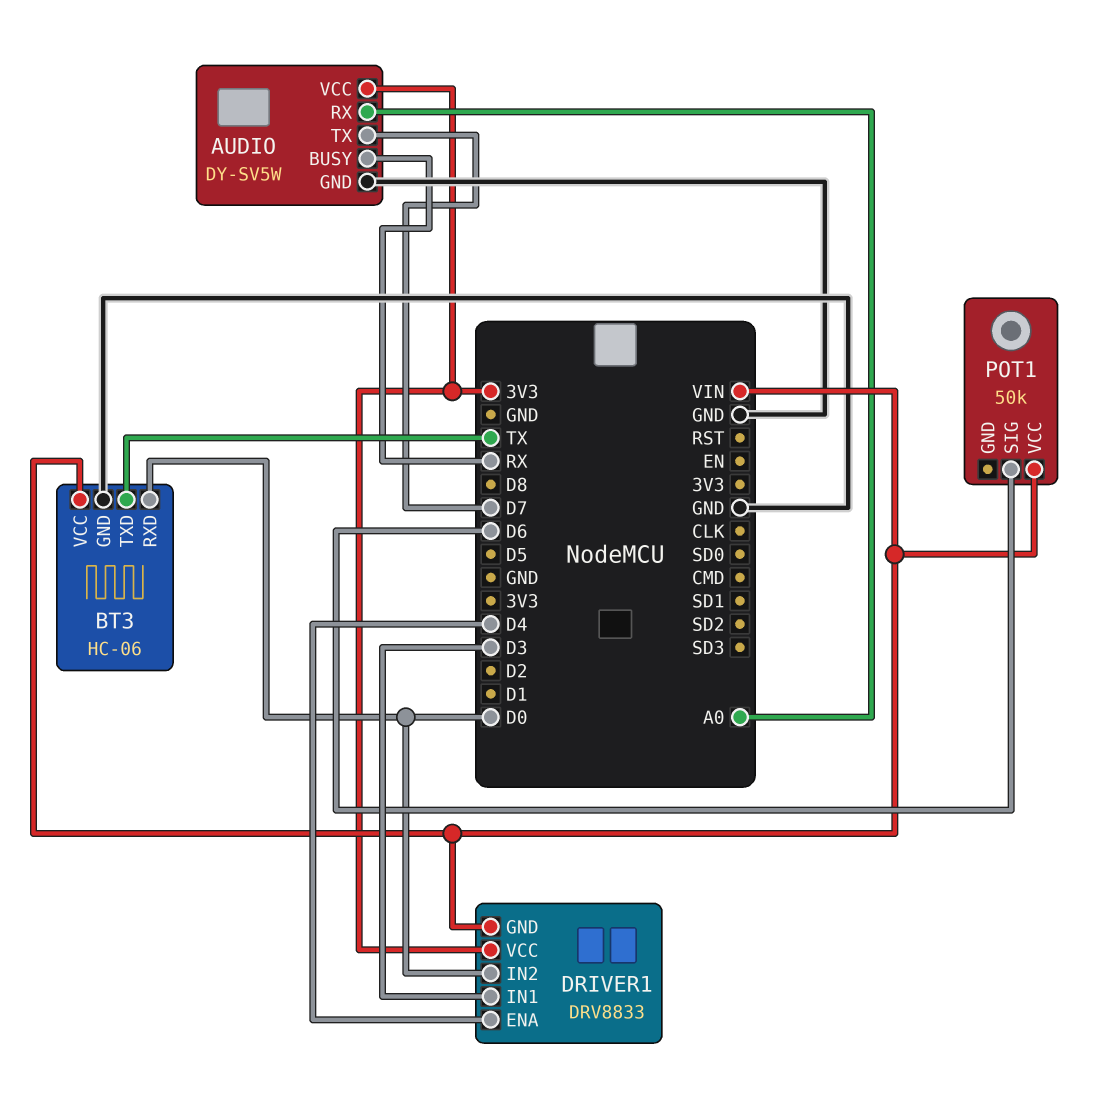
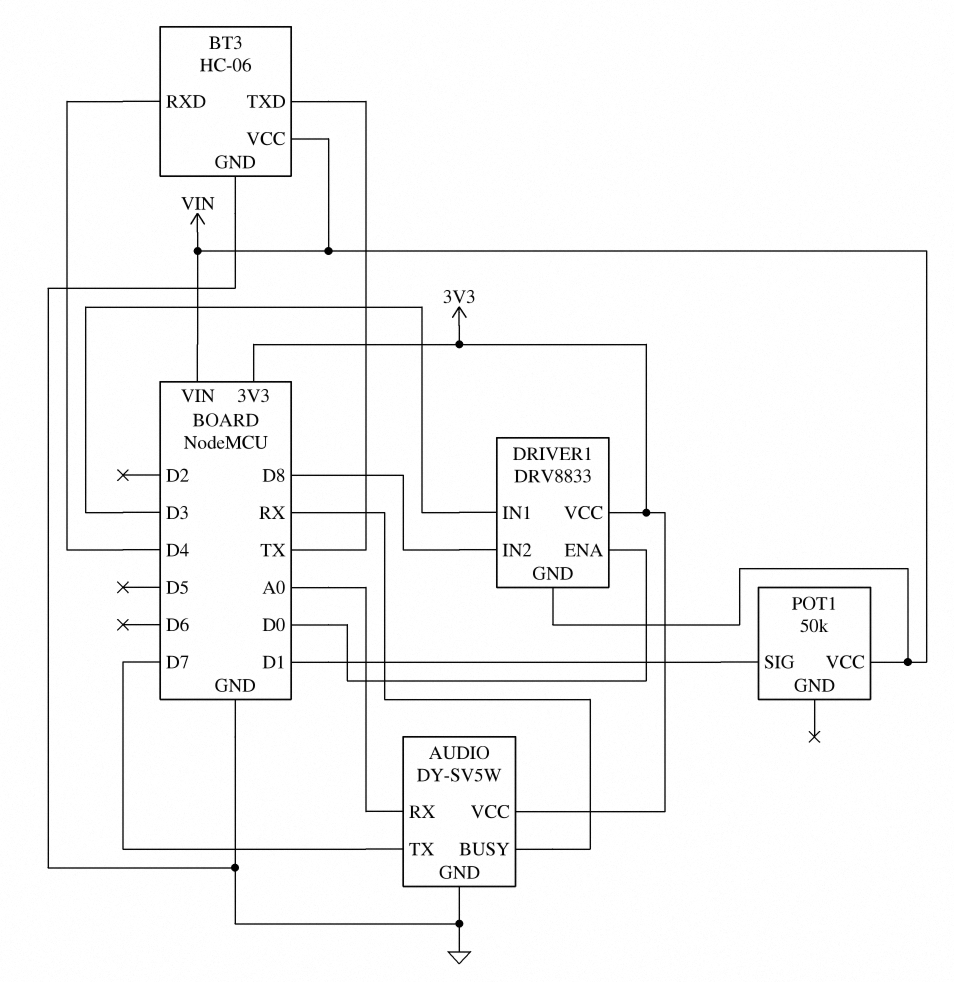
BT3 pin RXD: D0 -> D4
DRIVER1 pin ENA: D4 -> D0
DRIVER1 pin IN2: D0 -> D8
POT1 pin SIG: D6 -> D1

